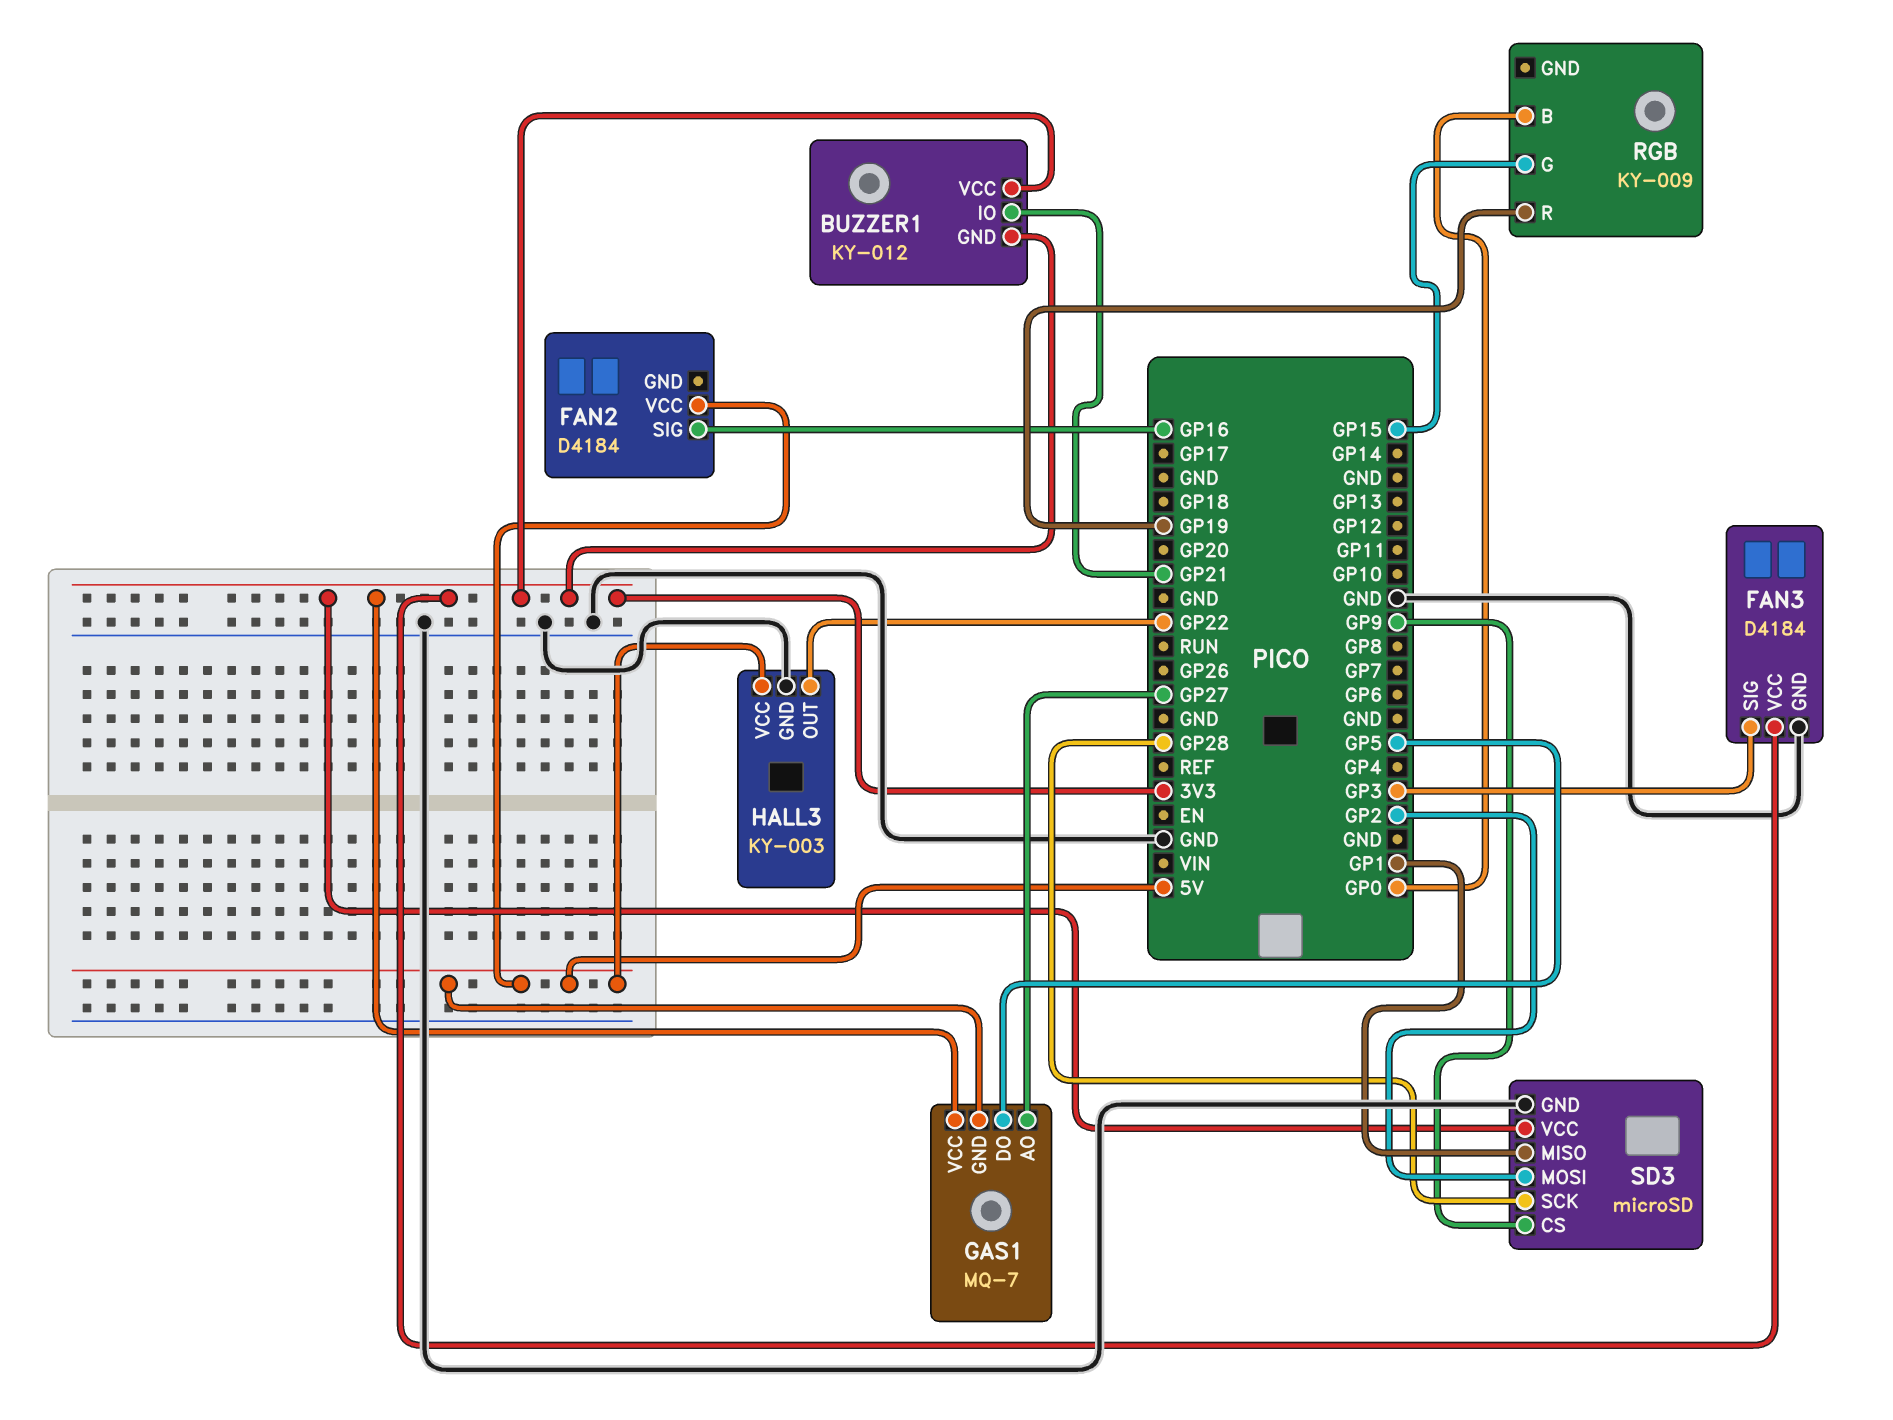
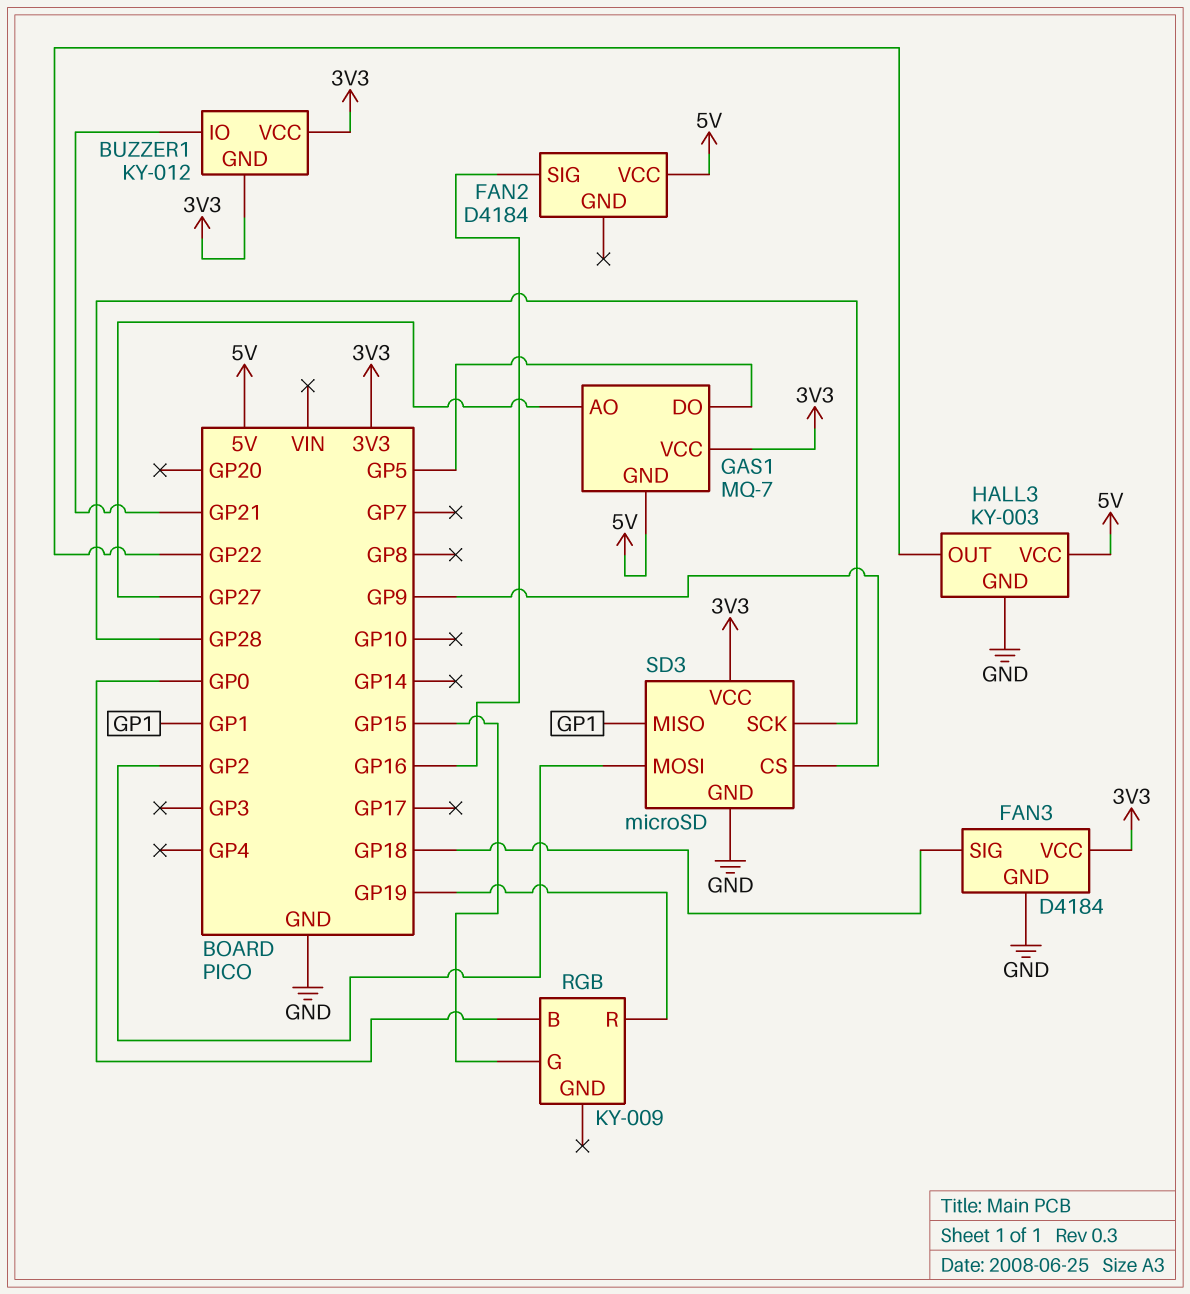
FAN3 pin SIG: GP3 -> GP18

